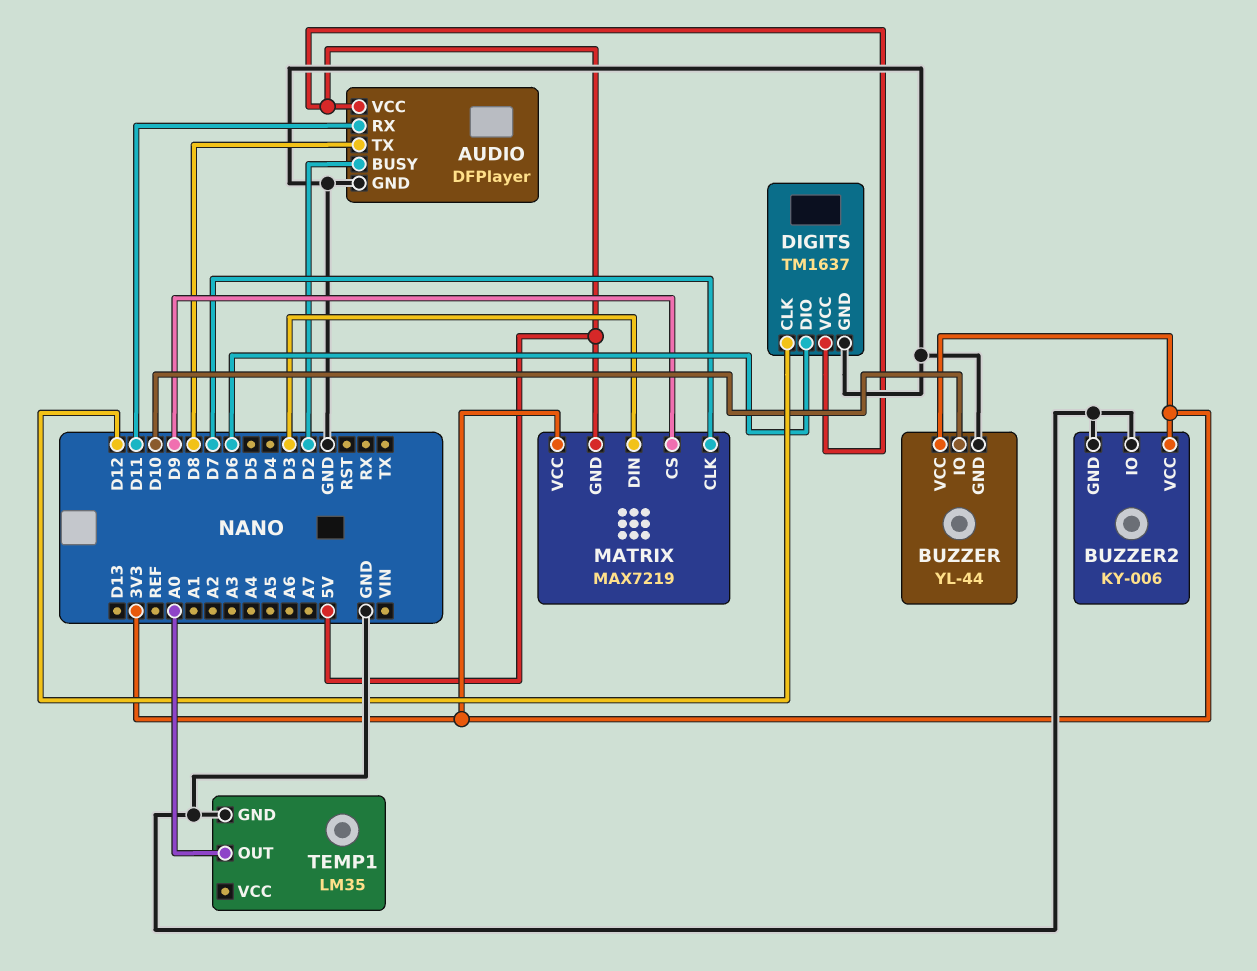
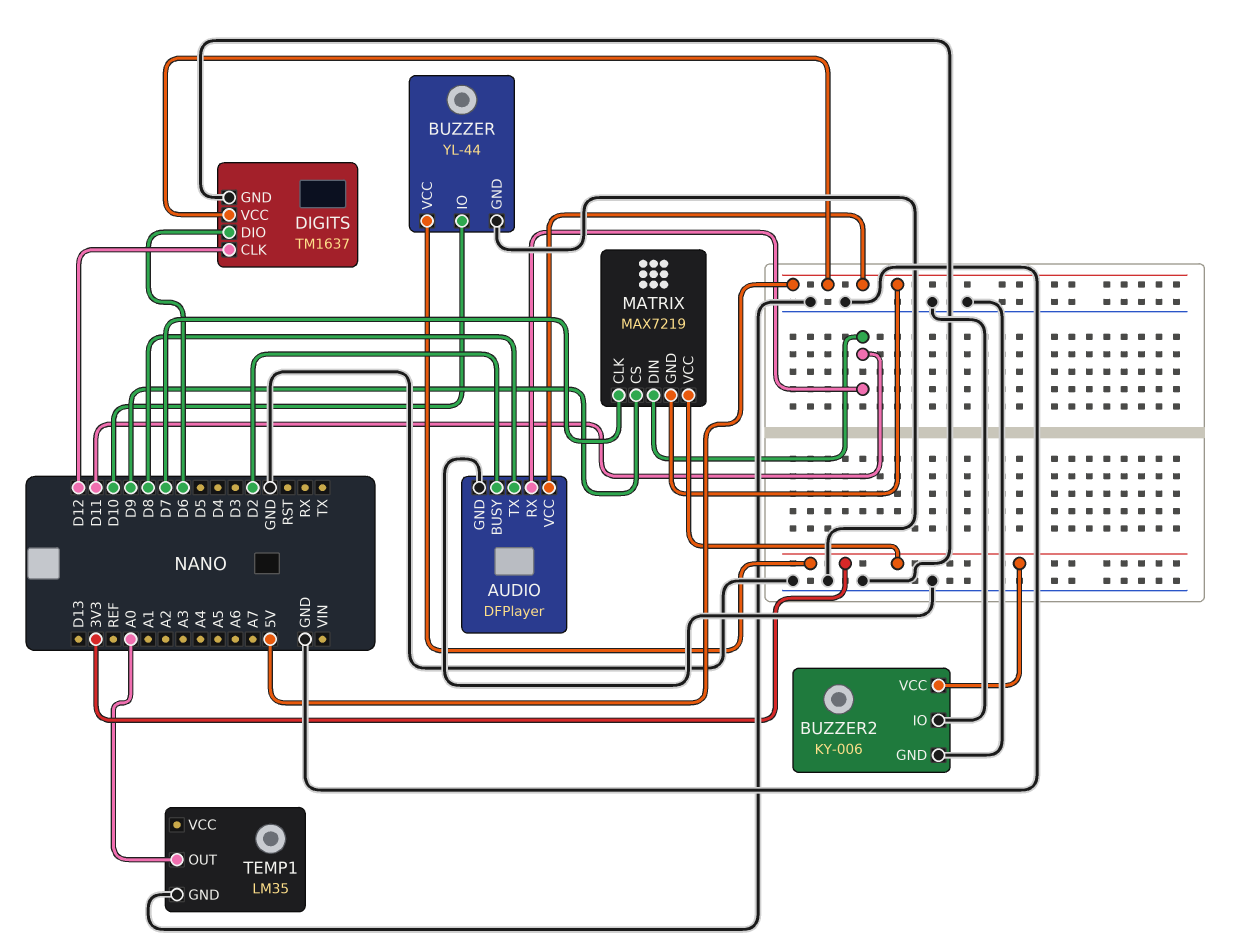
MATRIX pin DIN: D3 -> D11

